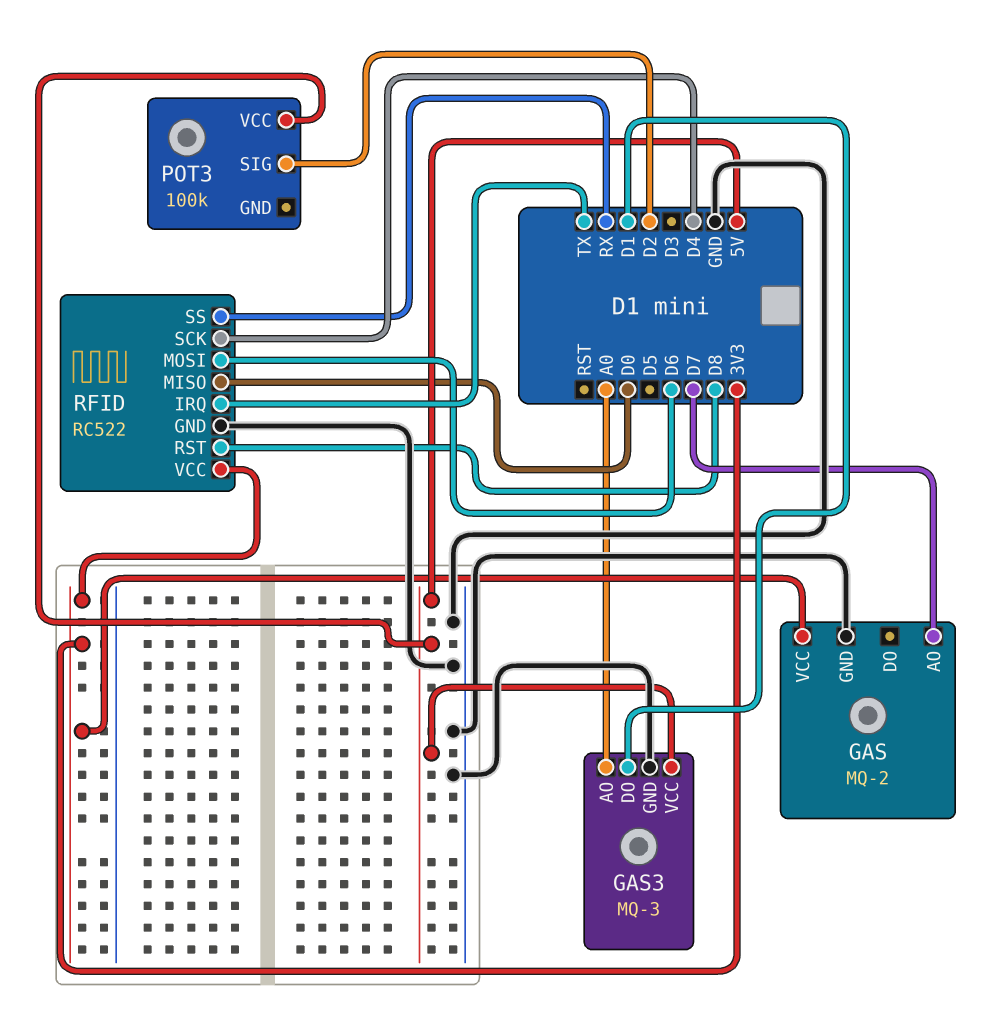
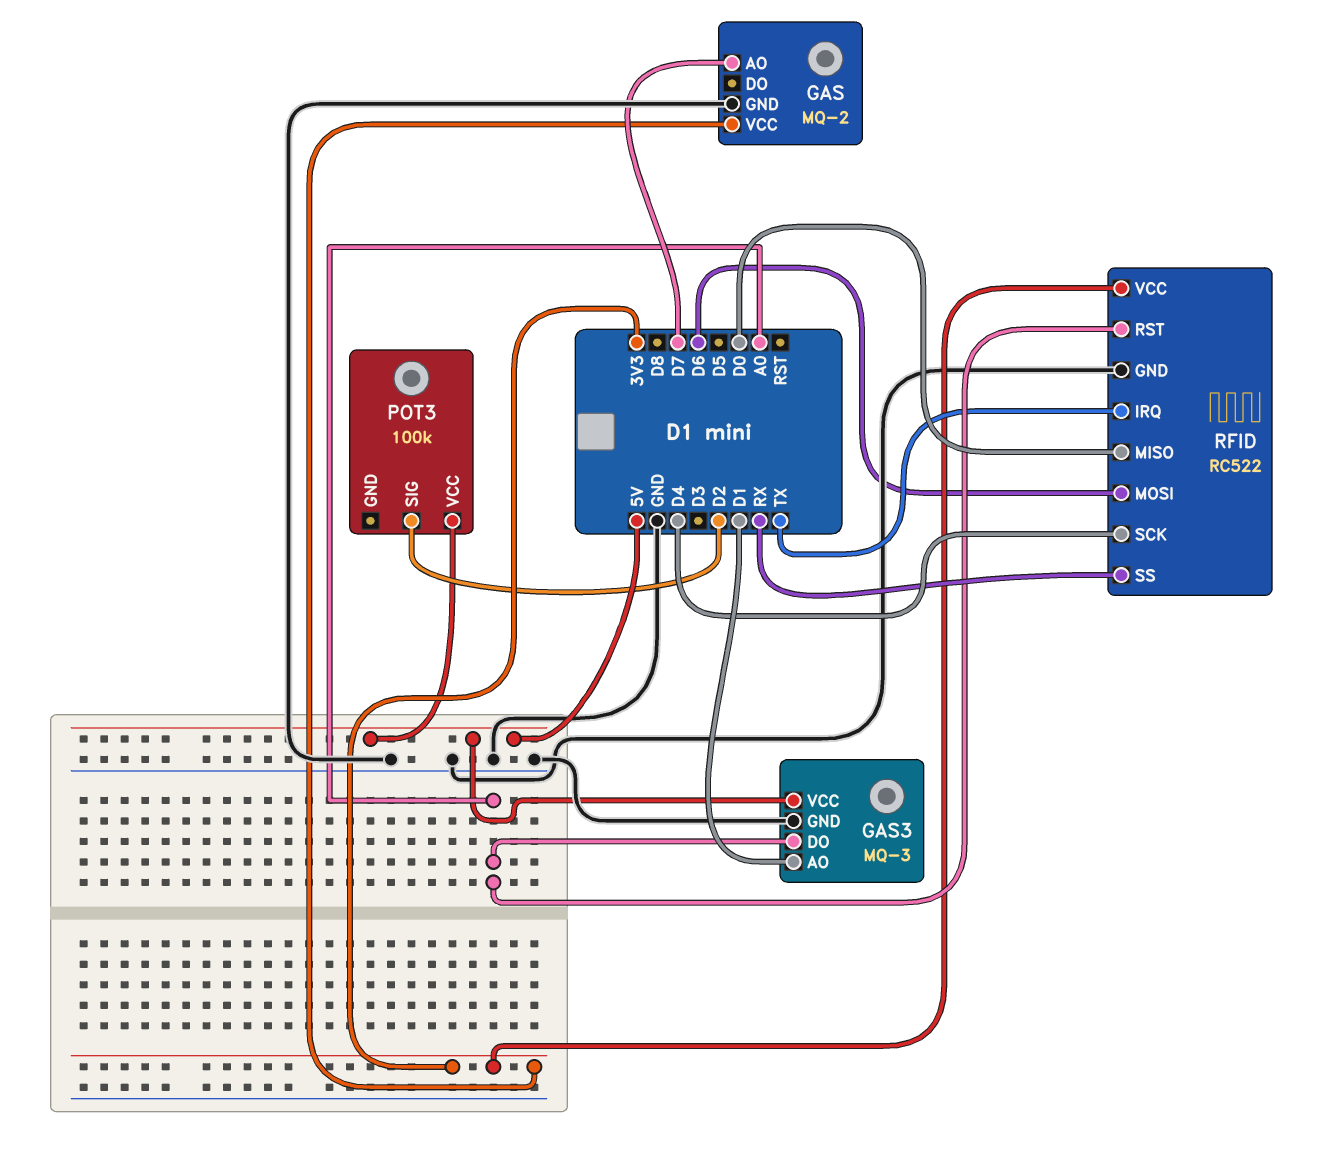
GAS3 pin AO: A0 -> D1
GAS3 pin DO: D1 -> A0
RFID pin RST: D8 -> A0

